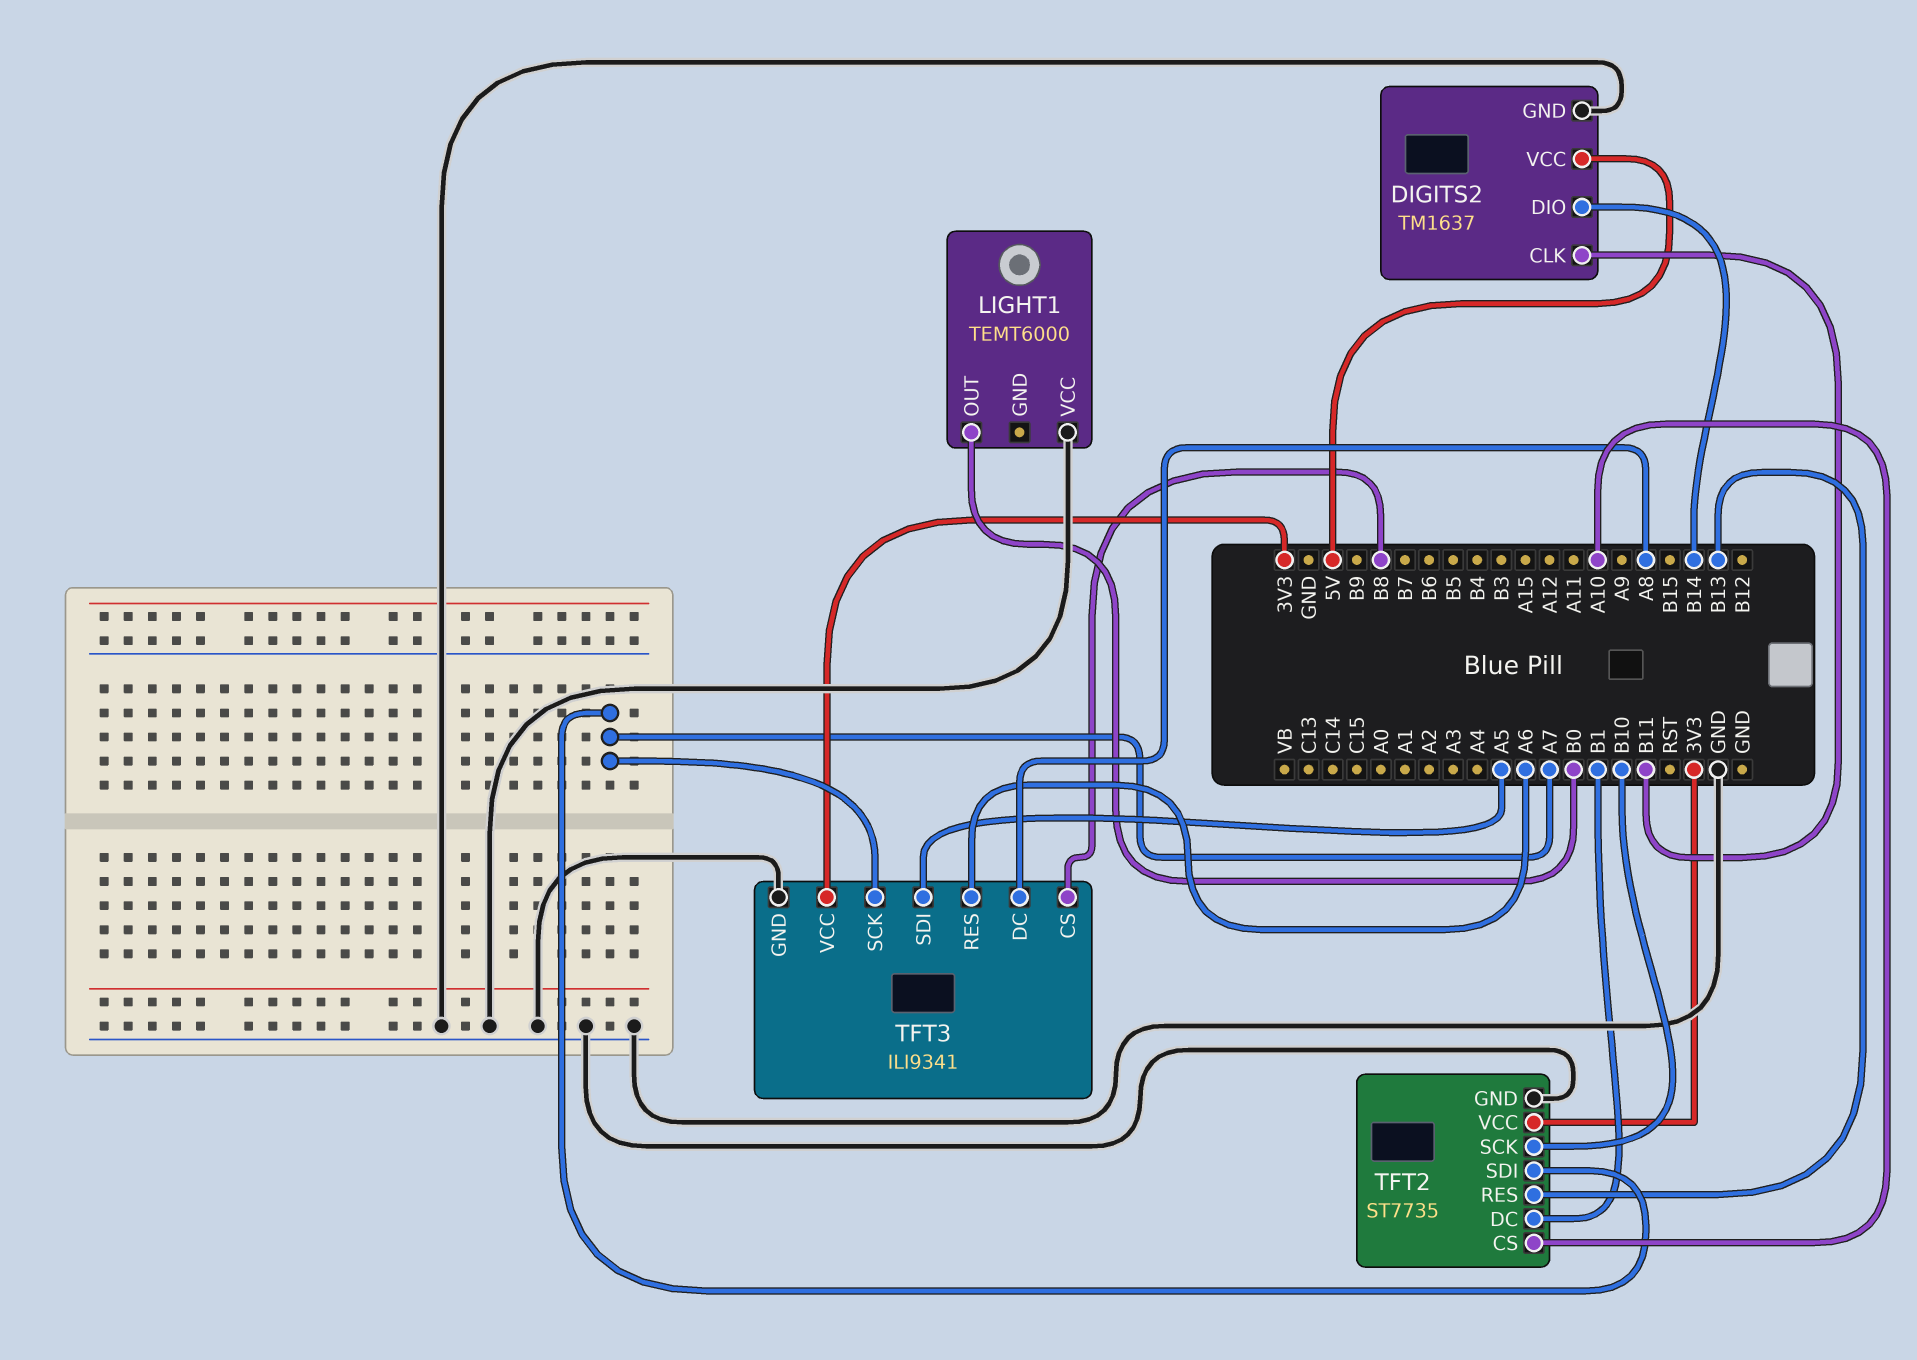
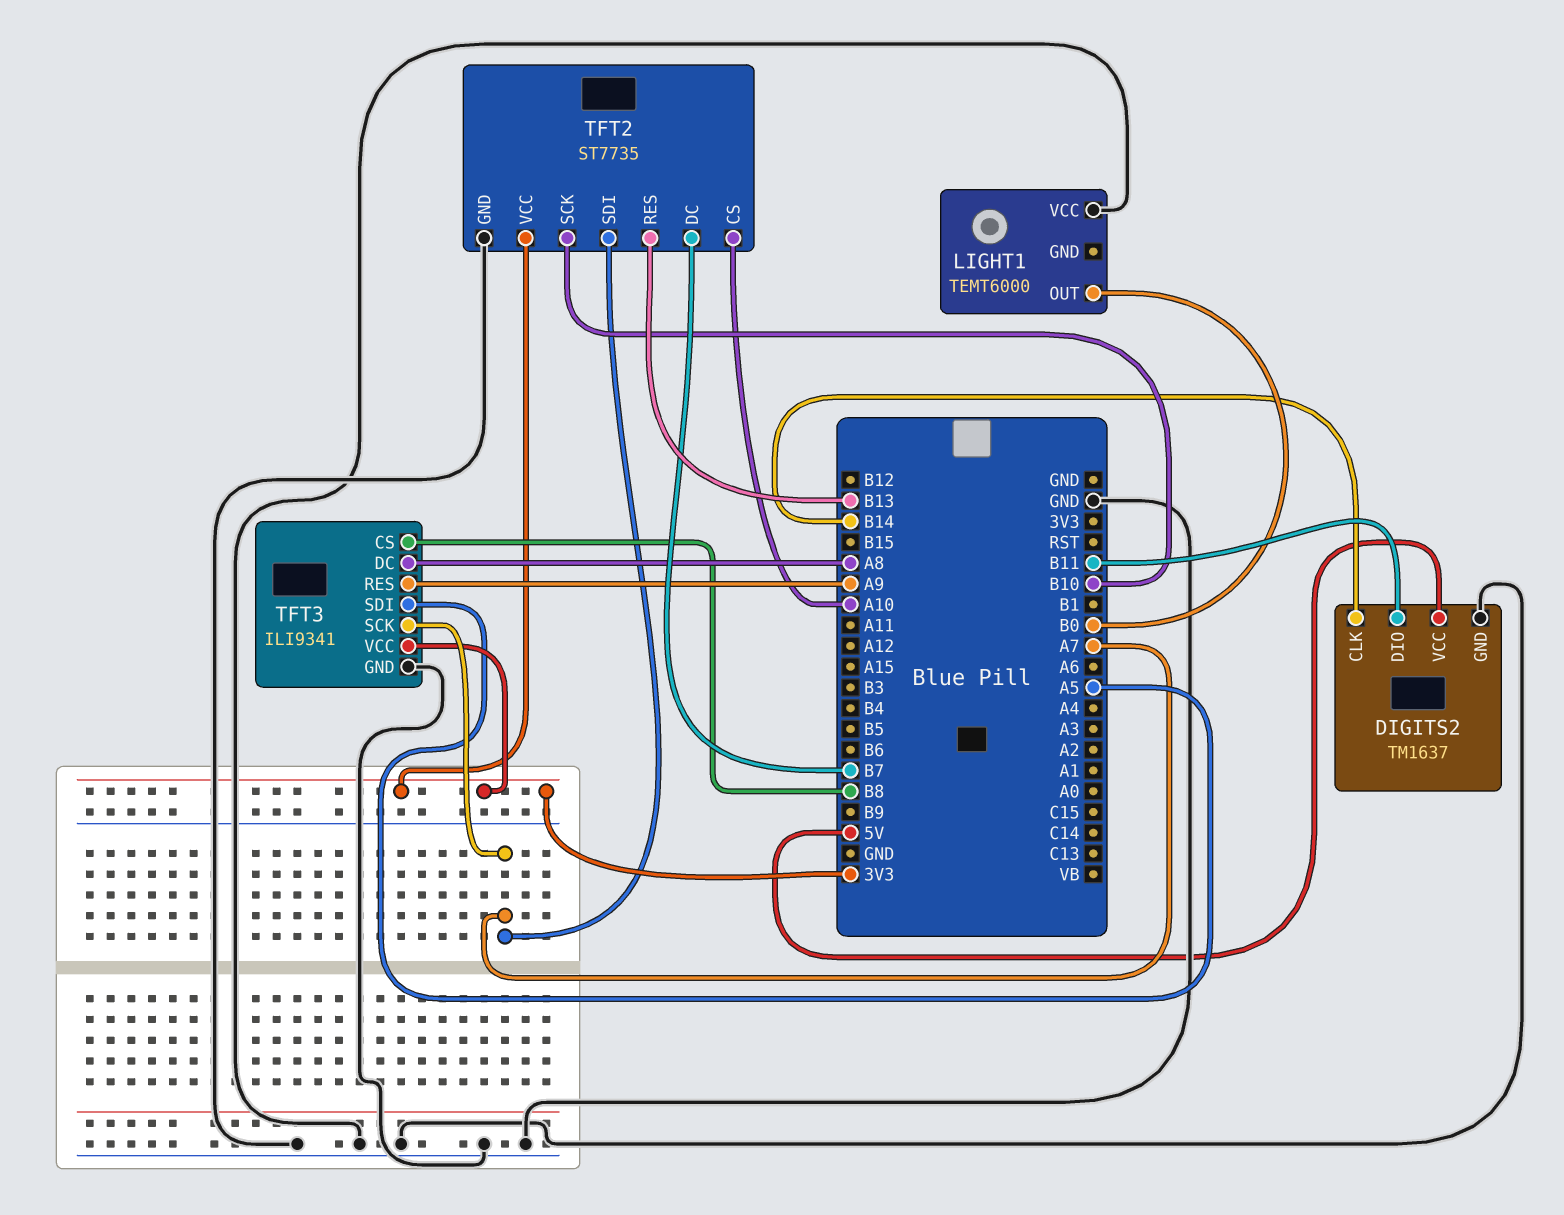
DIGITS2 pin CLK: B11 -> B14
DIGITS2 pin DIO: B14 -> B11
TFT2 pin DC: B1 -> B7
TFT3 pin RES: A6 -> A9

